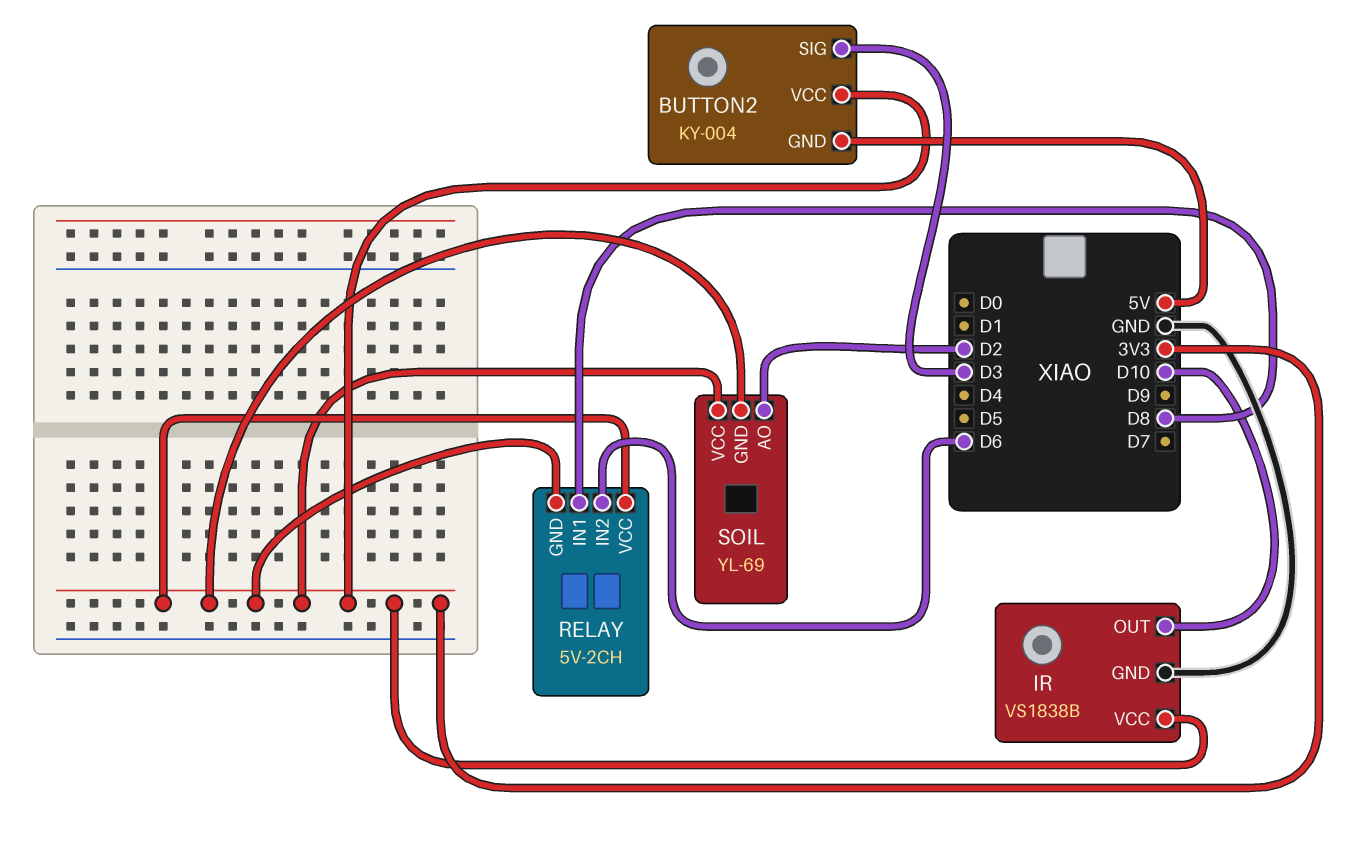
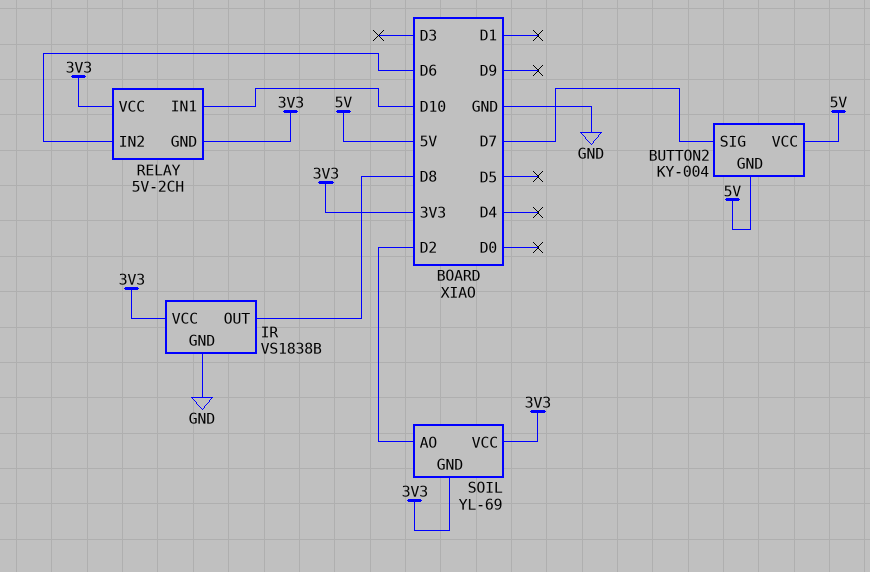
BUTTON2 pin SIG: D3 -> D7
BUTTON2 pin VCC: 3V3 -> 5V
IR pin OUT: D10 -> D8
RELAY pin IN1: D8 -> D10

